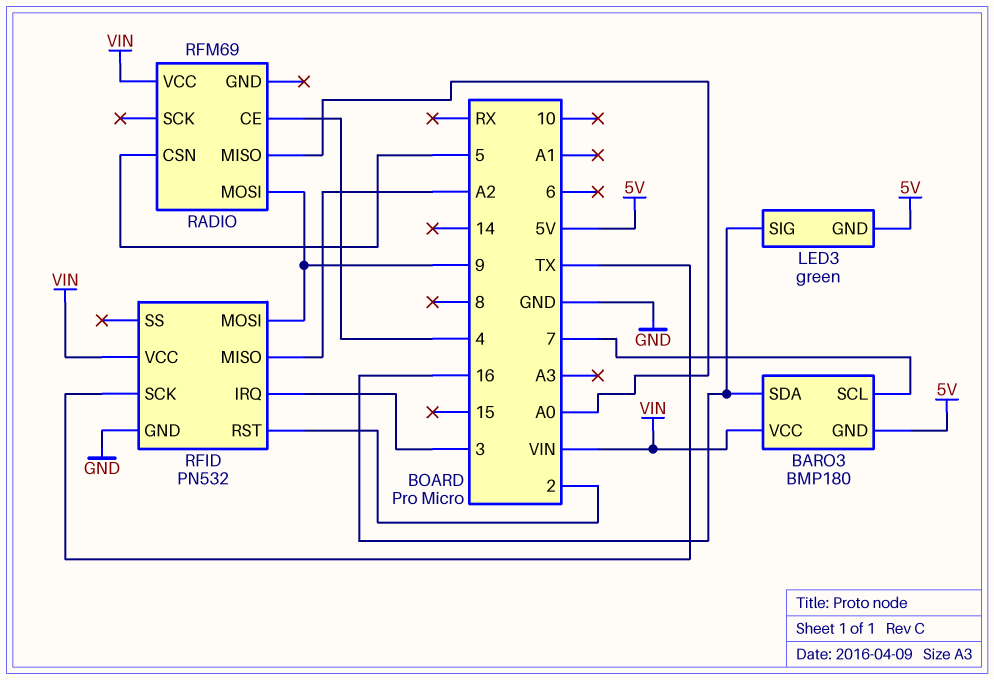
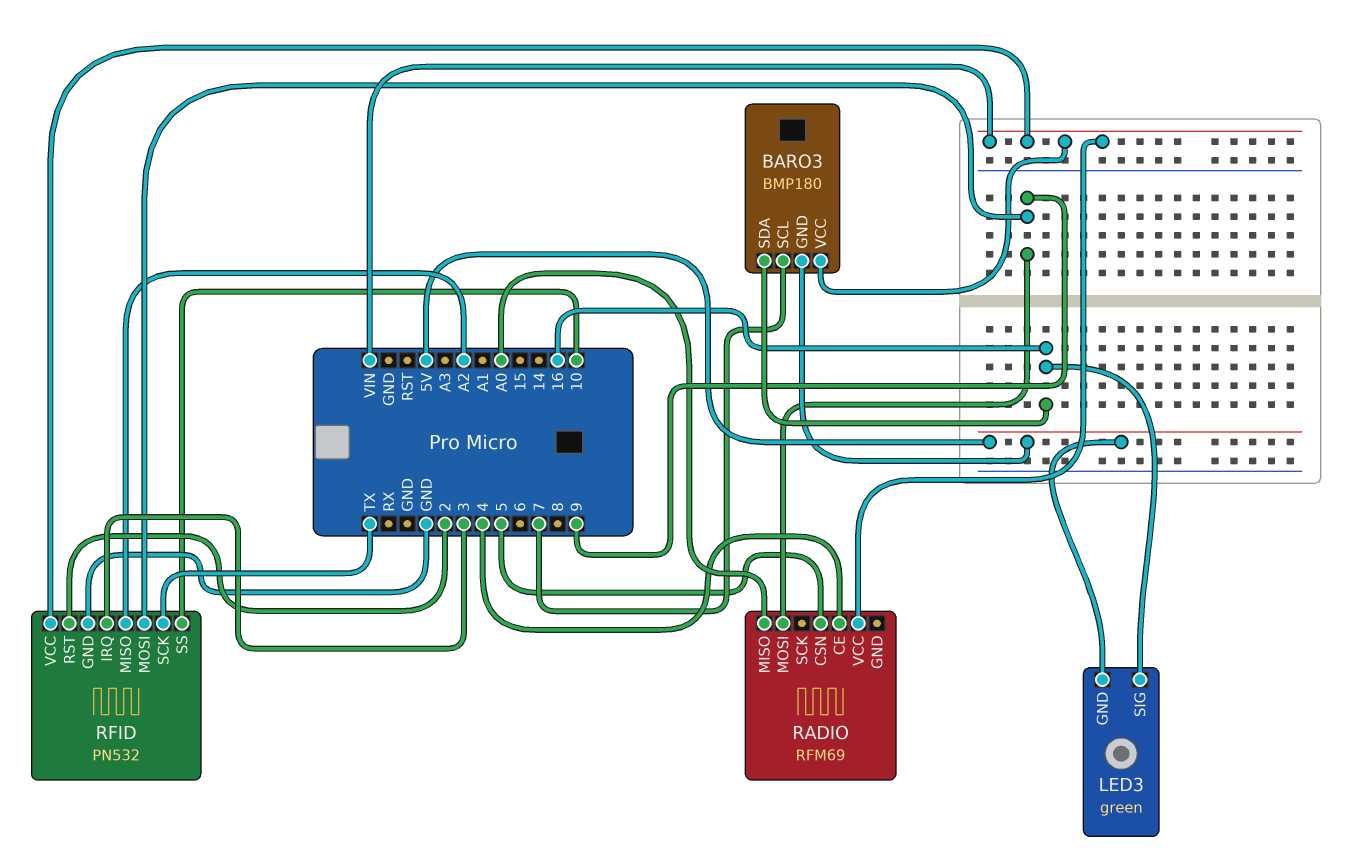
RFID pin SS: none -> 10

